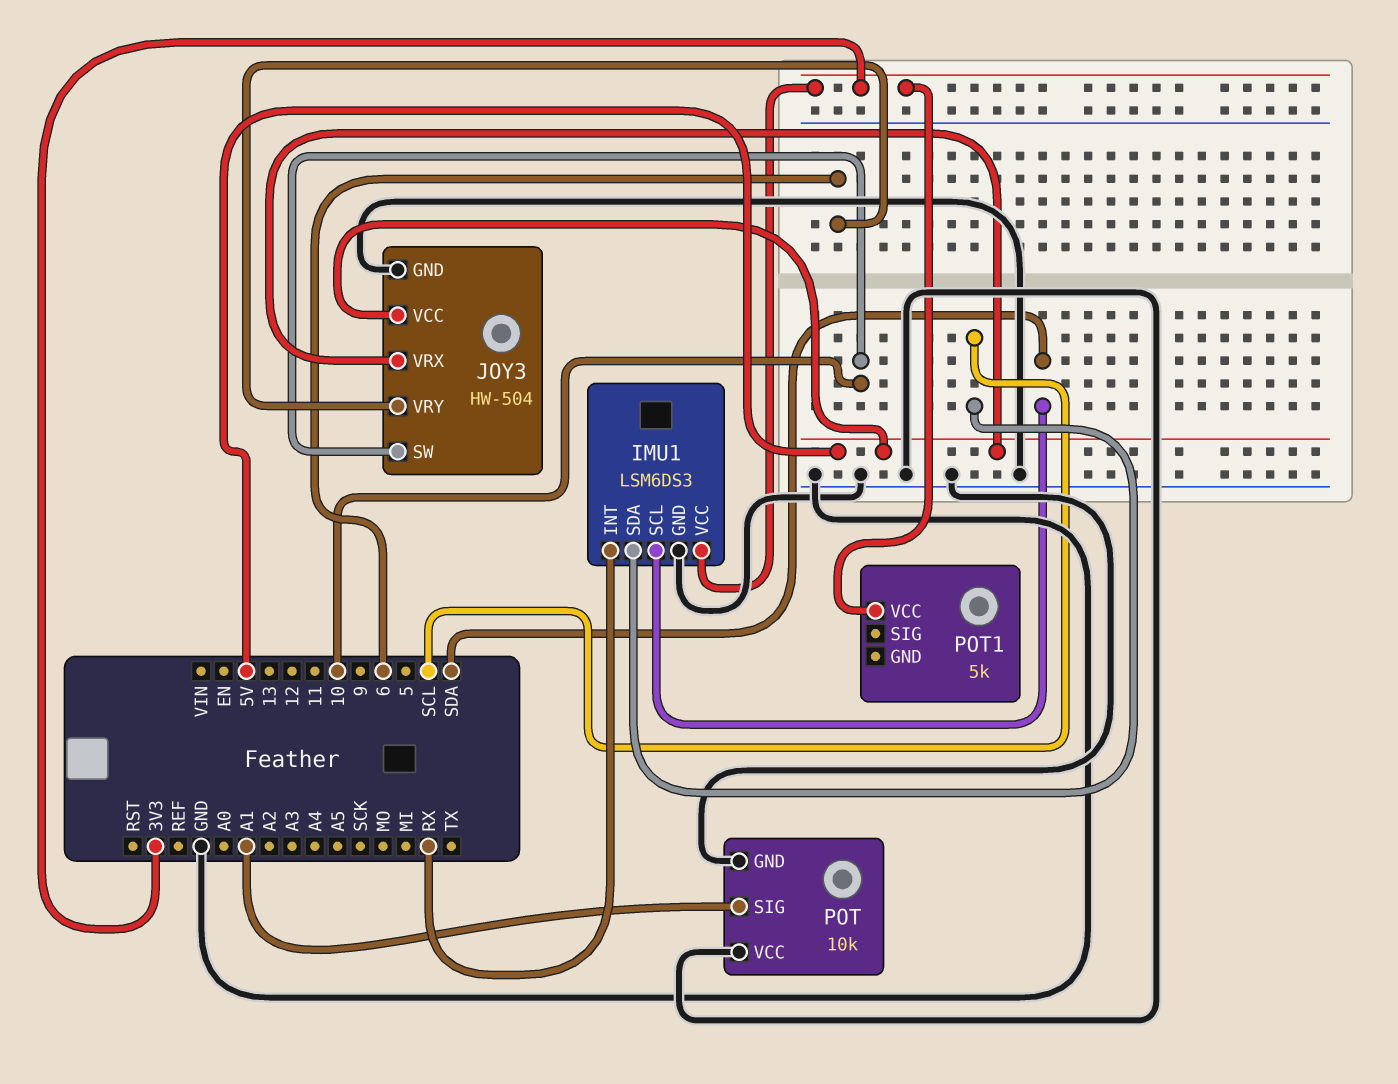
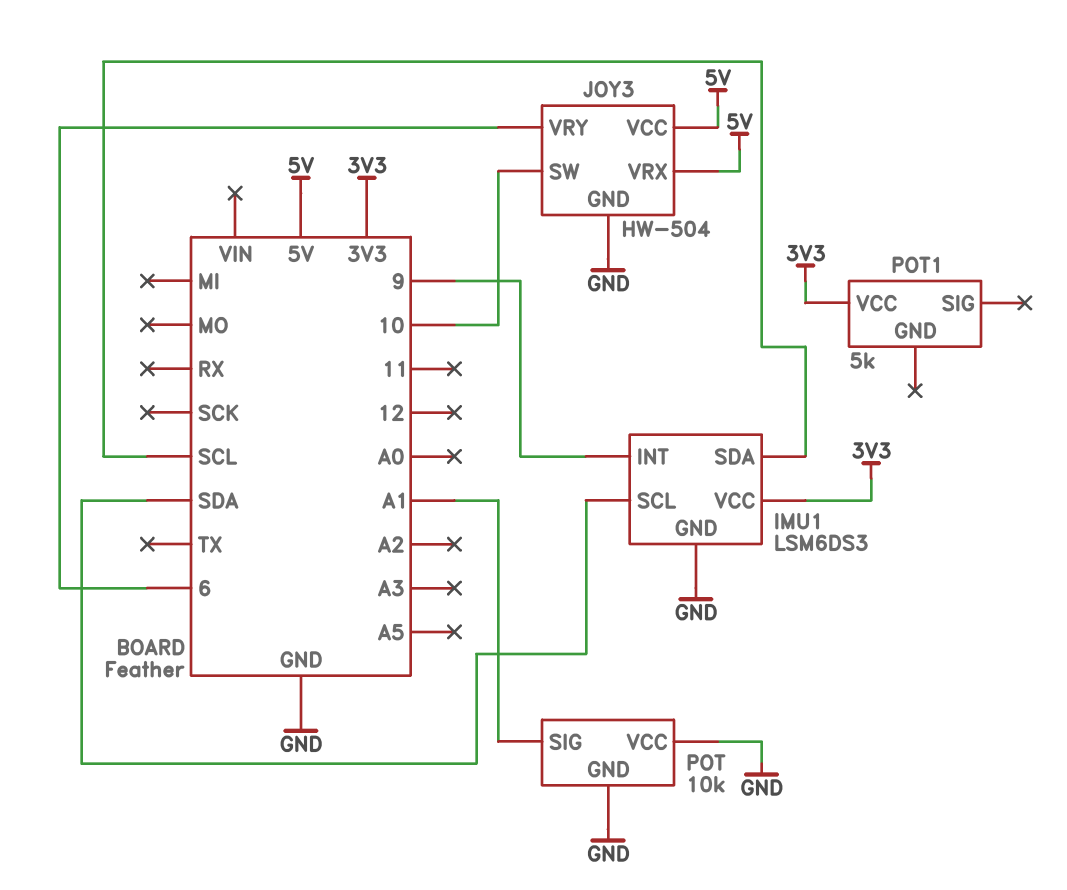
IMU1 pin INT: RX -> 9

